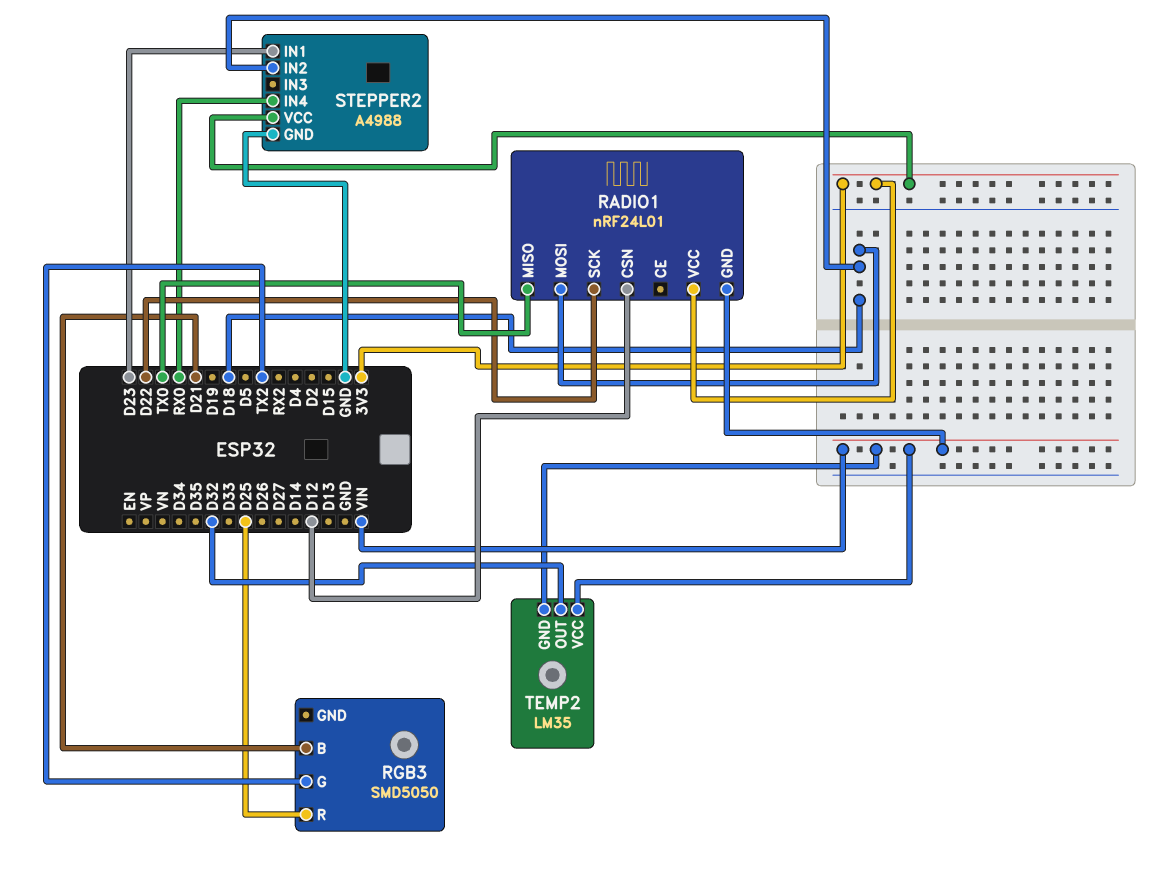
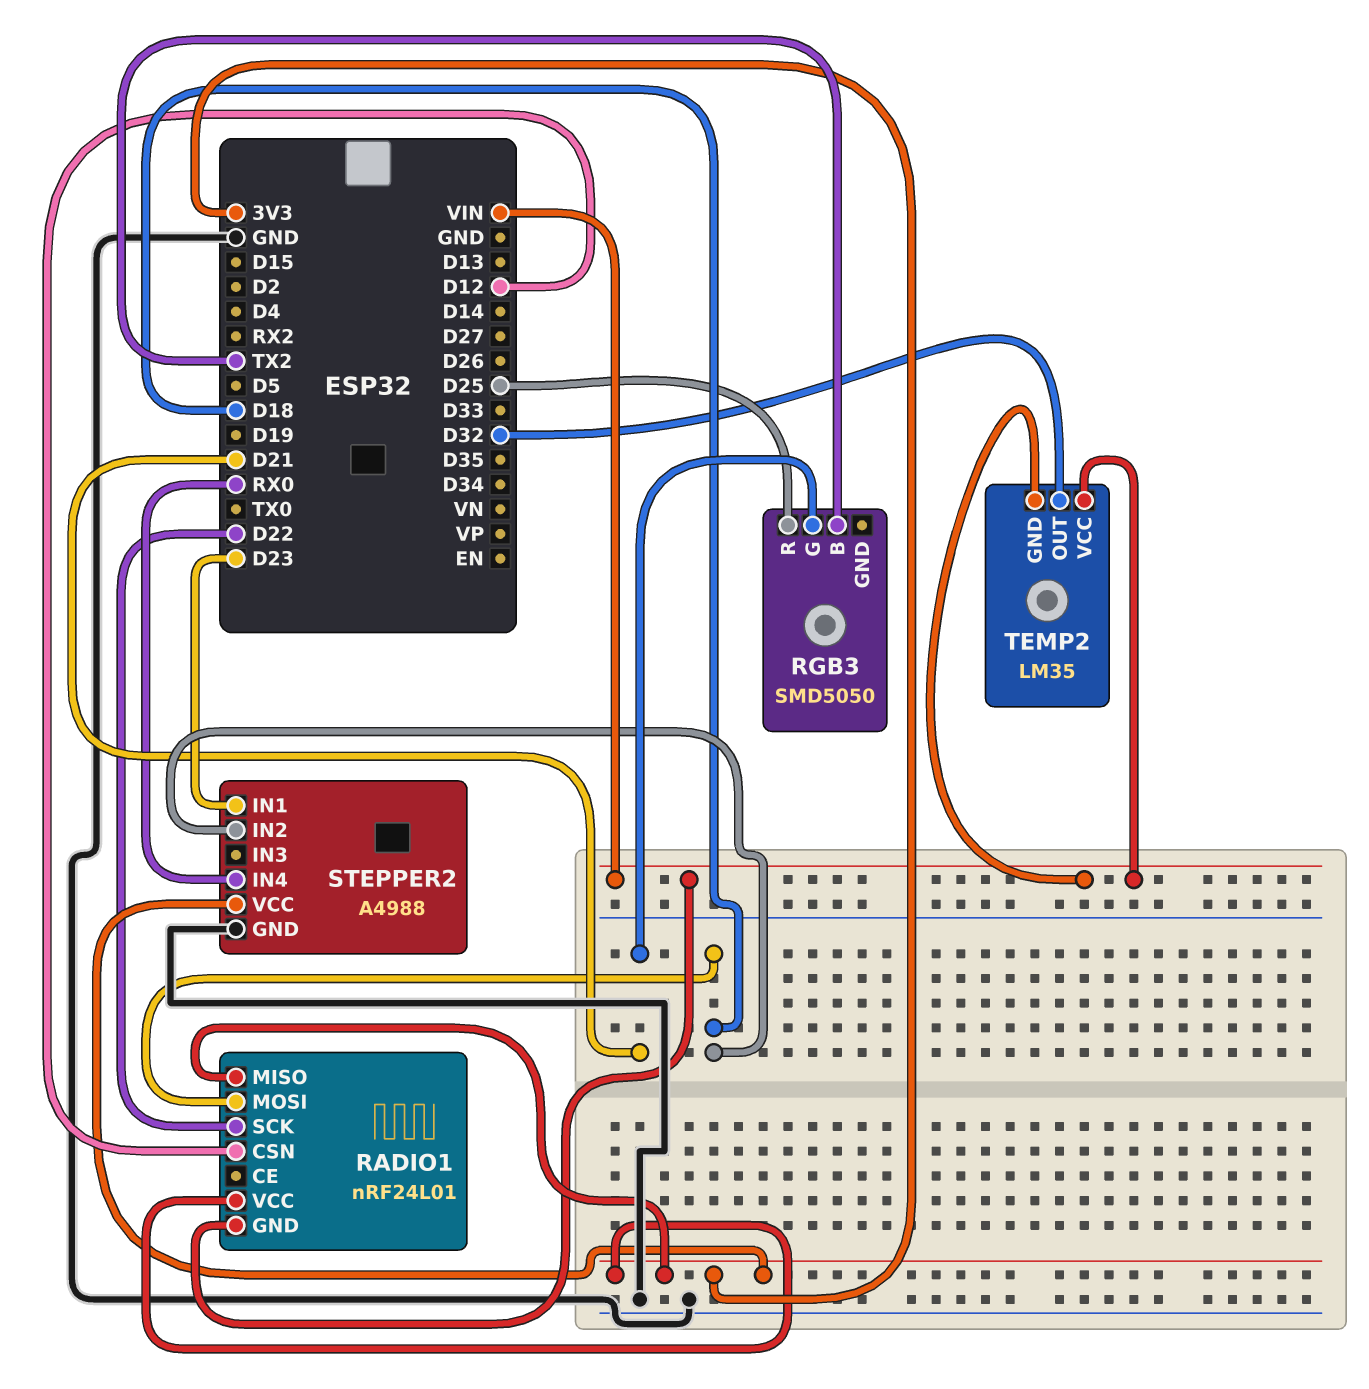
RADIO1 pin MISO: TX0 -> 3V3
RGB3 pin B: D21 -> TX2
RGB3 pin G: TX2 -> D21

